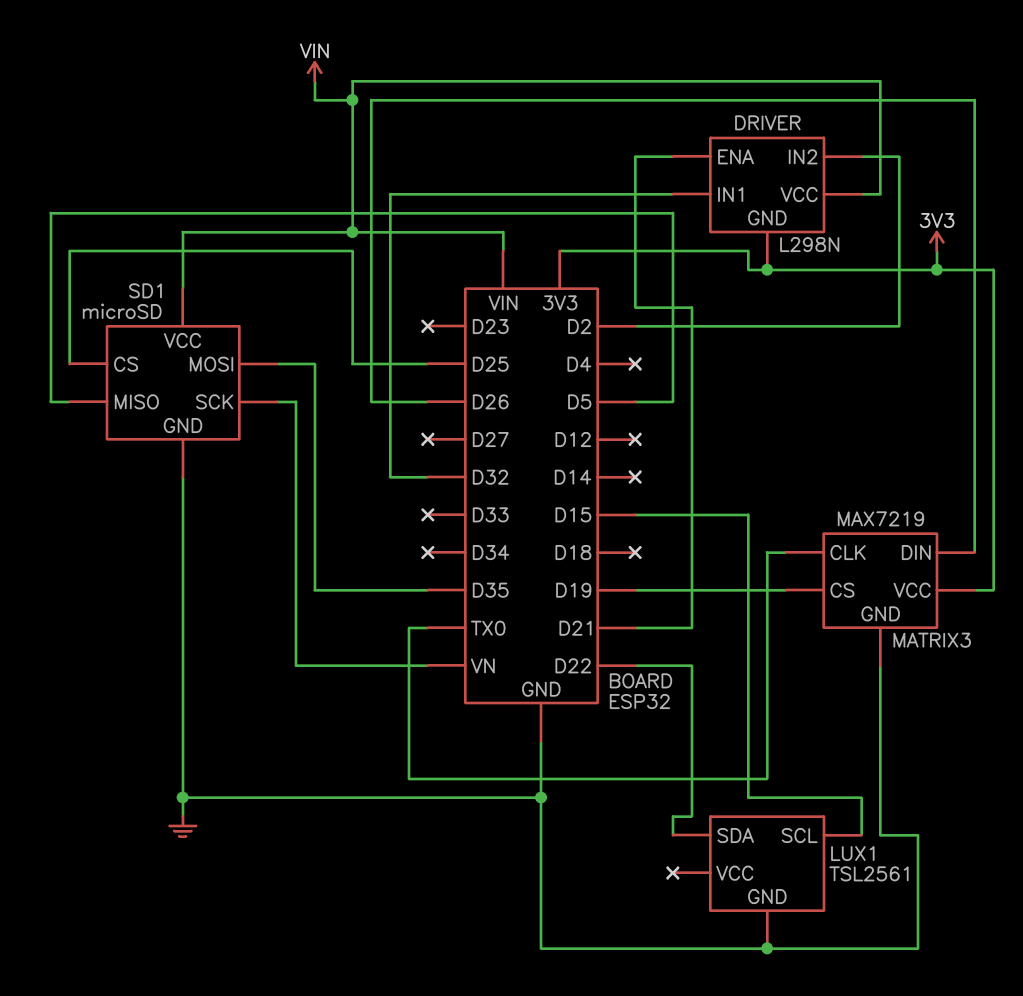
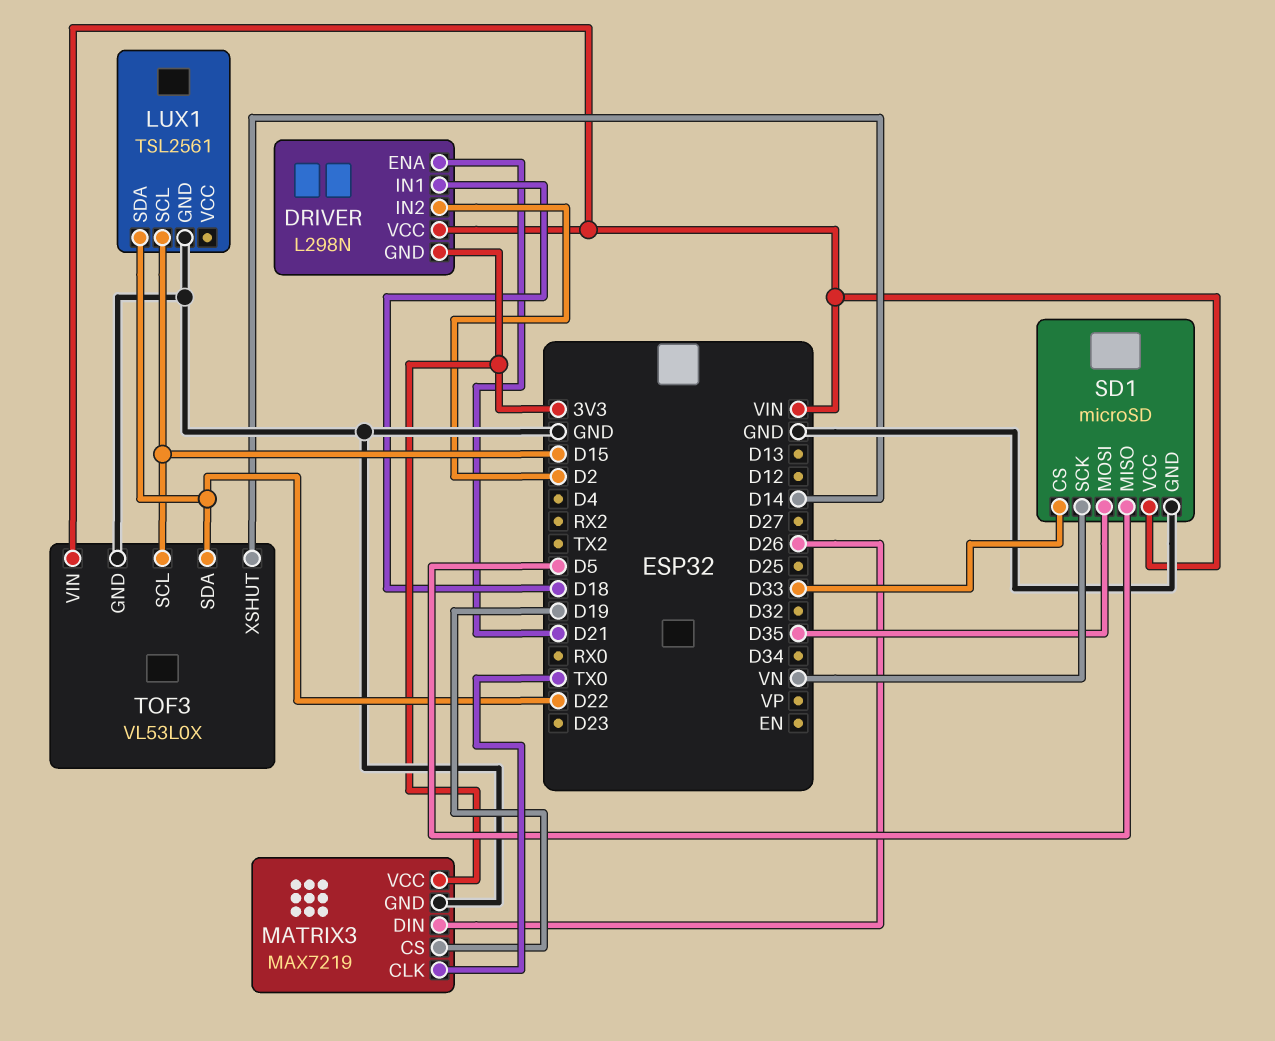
DRIVER pin IN1: D32 -> D18
SD1 pin CS: D25 -> D33
TOF3: none -> VL53L0X
TOF3 pin GND: none -> GND
TOF3 pin SCL: none -> D15
TOF3 pin SDA: none -> D22
TOF3 pin VIN: none -> VIN
TOF3 pin XSHUT: none -> D14

